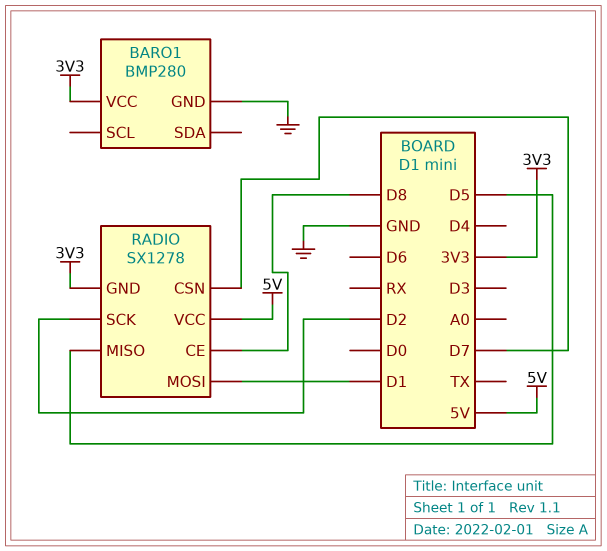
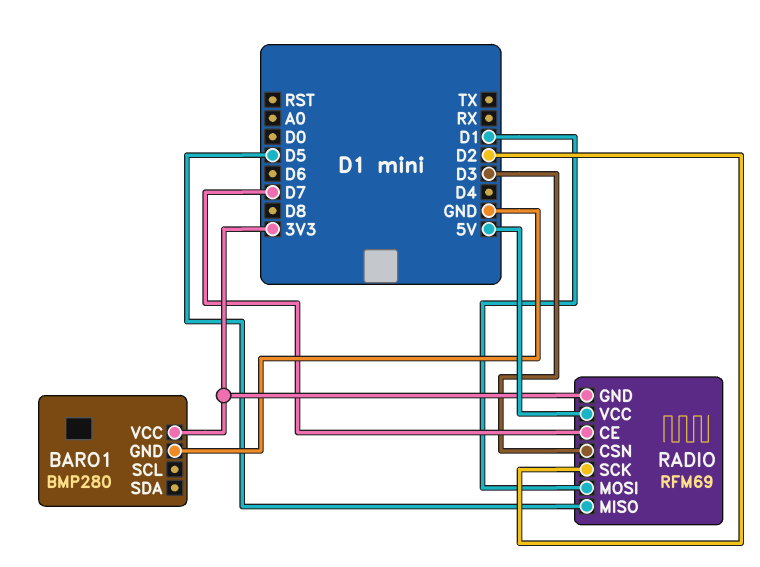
RADIO: SX1278 -> RFM69
RADIO pin CE: D8 -> D7
RADIO pin CSN: D7 -> D3

